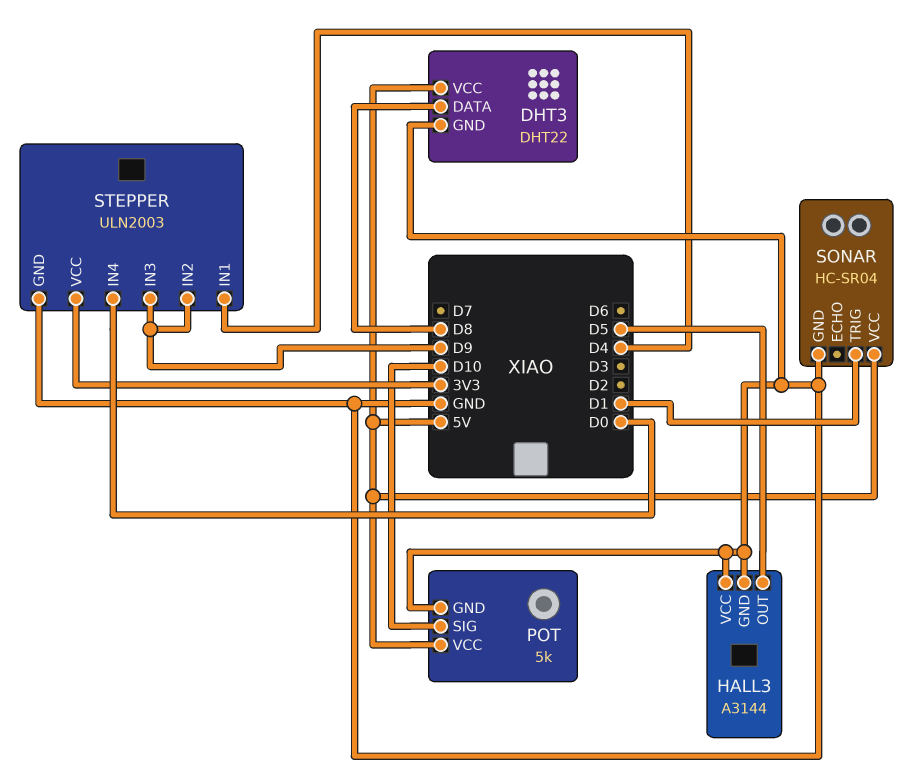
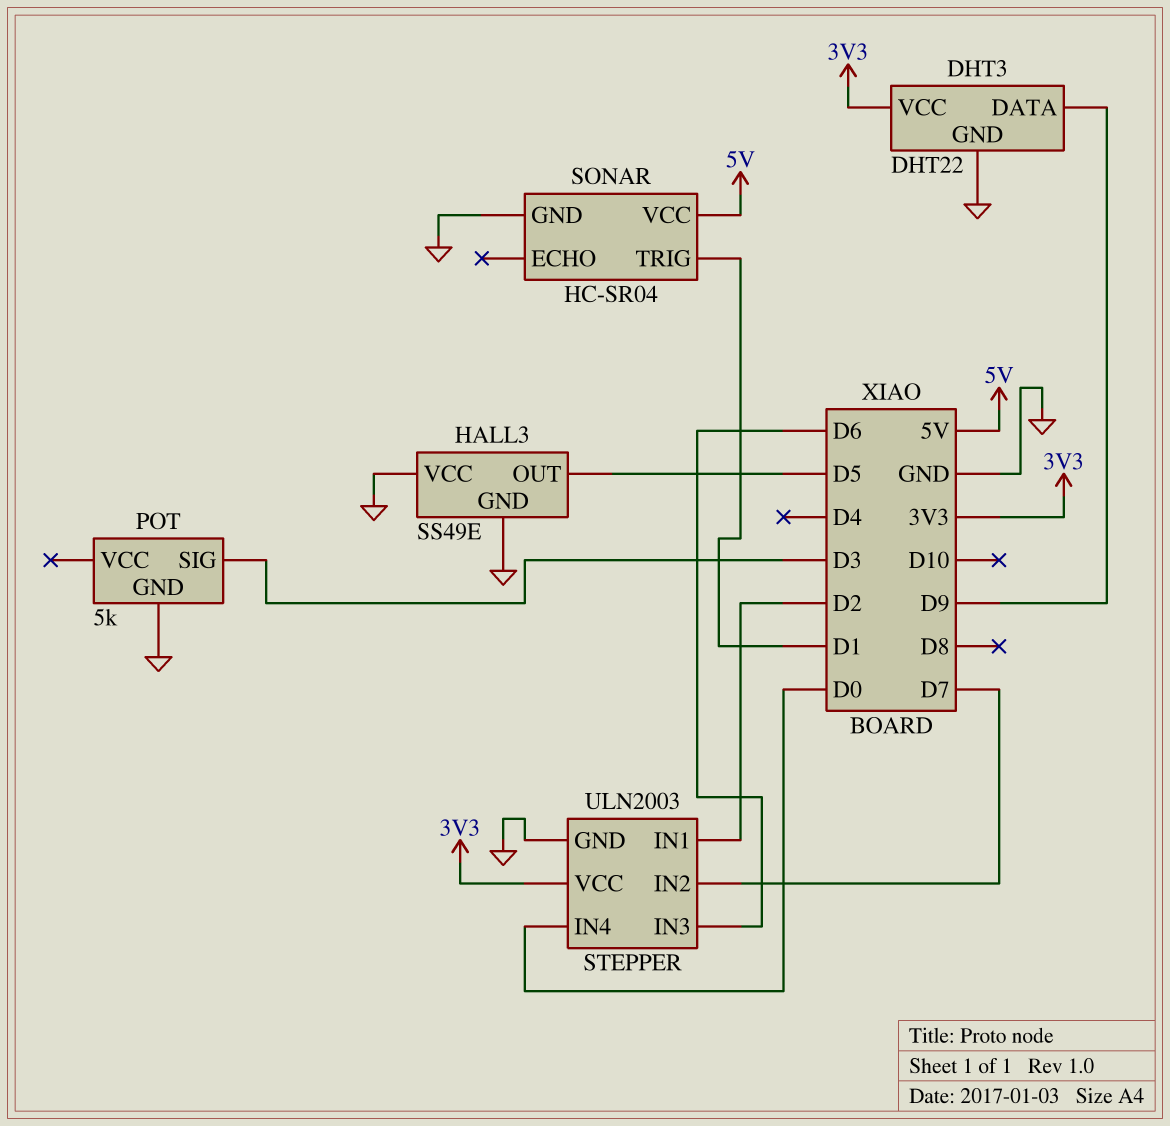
DHT3 pin DATA: D8 -> D9
DHT3 pin VCC: 5V -> 3V3
HALL3: A3144 -> SS49E
POT pin SIG: D10 -> D3
POT pin VCC: 5V -> none
STEPPER pin IN1: D4 -> D2
STEPPER pin IN2: D9 -> D7
STEPPER pin IN3: D9 -> D6

